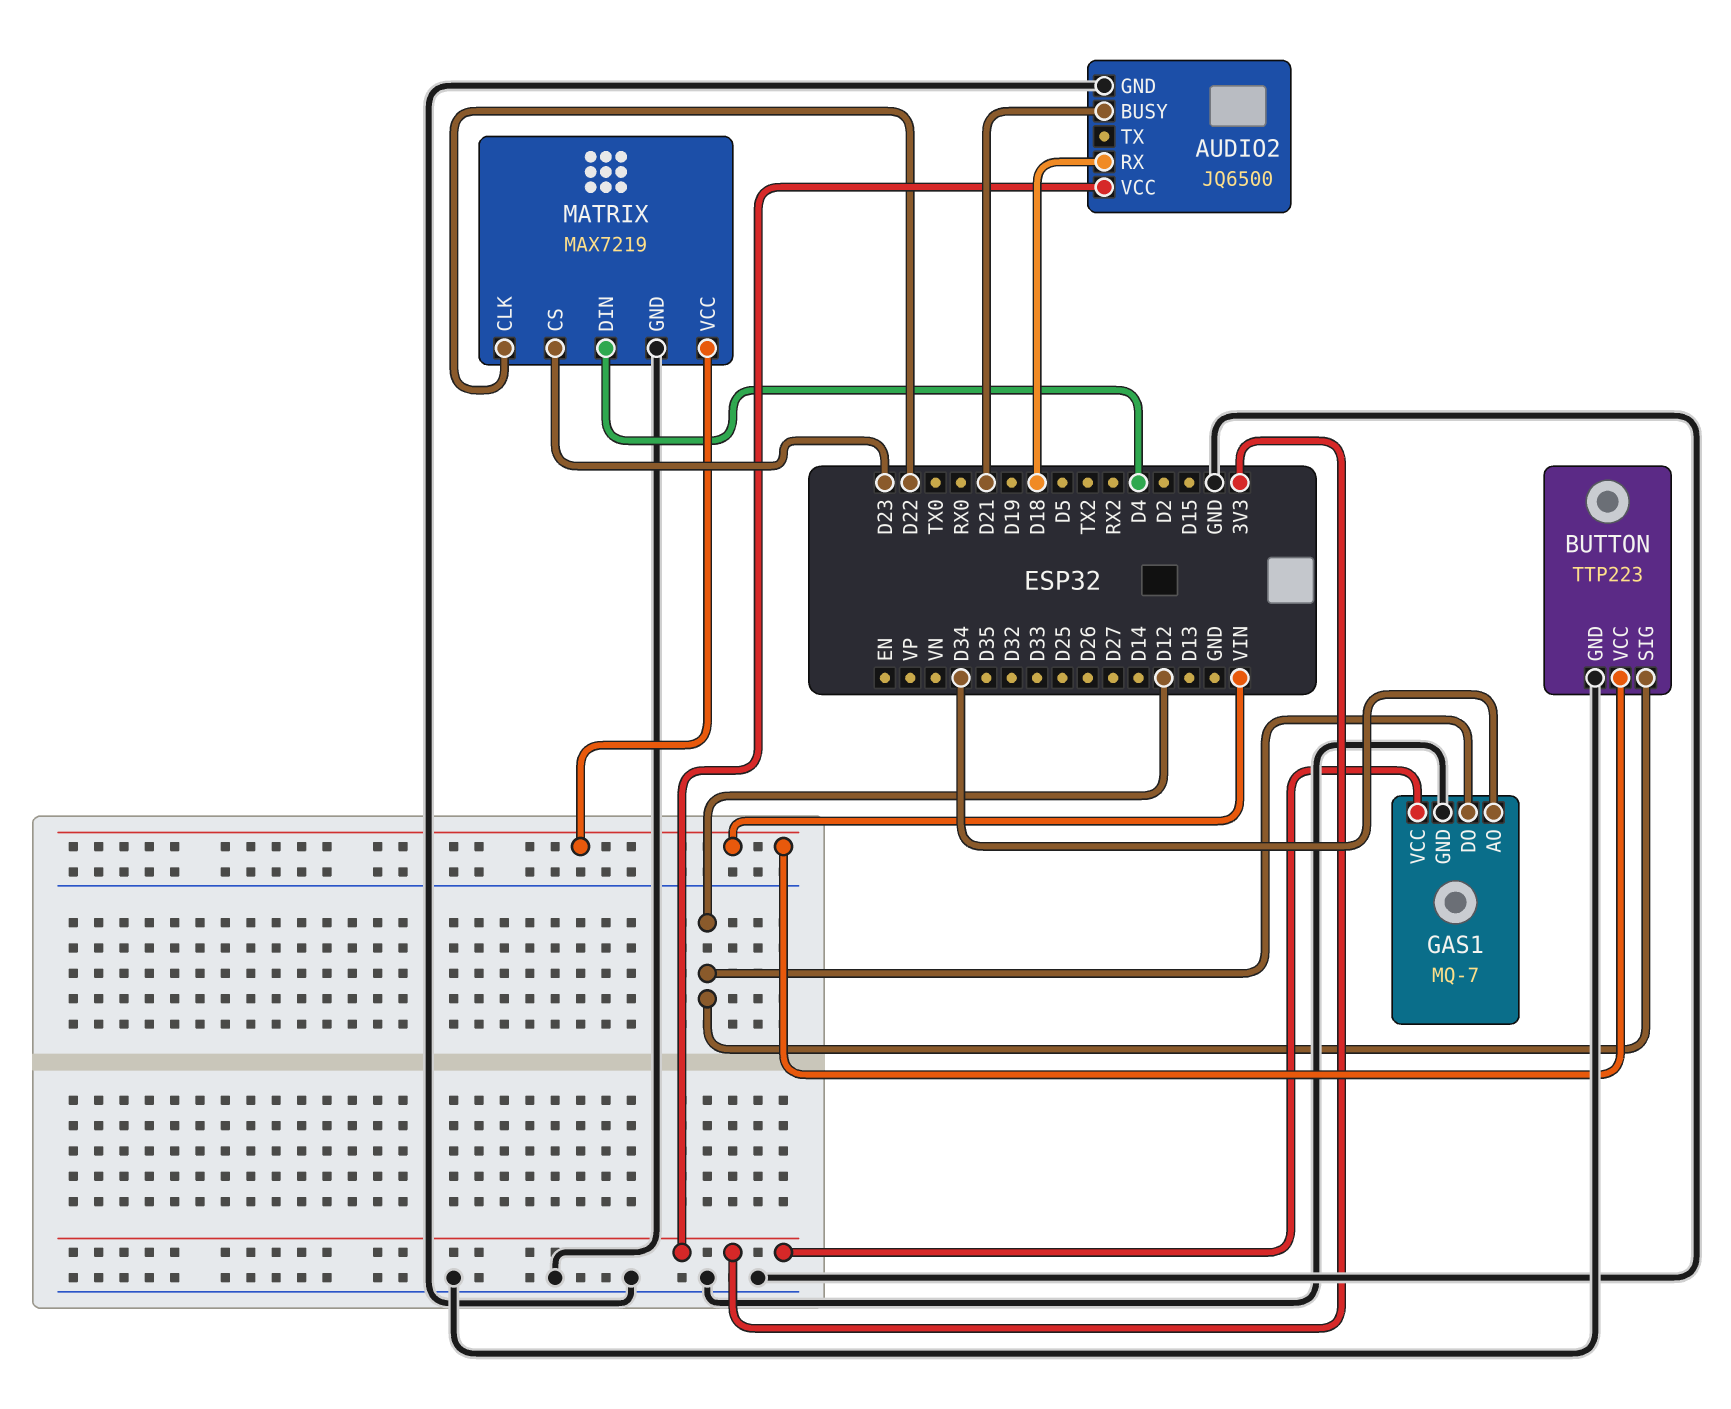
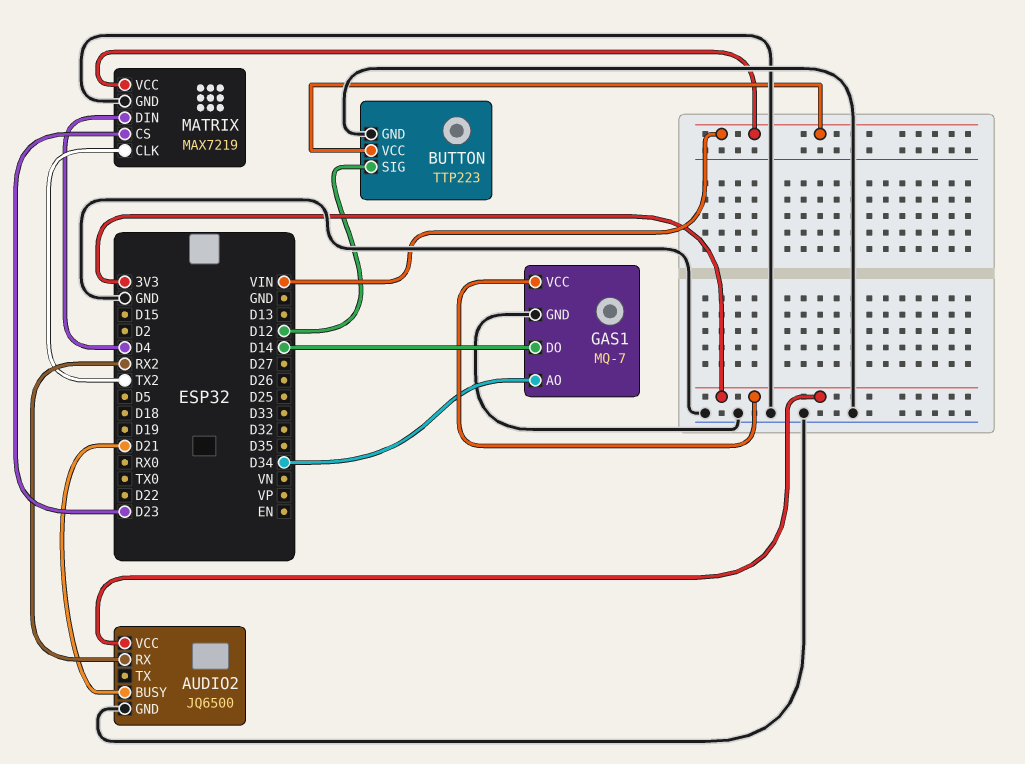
AUDIO2 pin RX: D18 -> RX2
GAS1 pin DO: D12 -> D14
MATRIX pin CLK: D22 -> TX2

